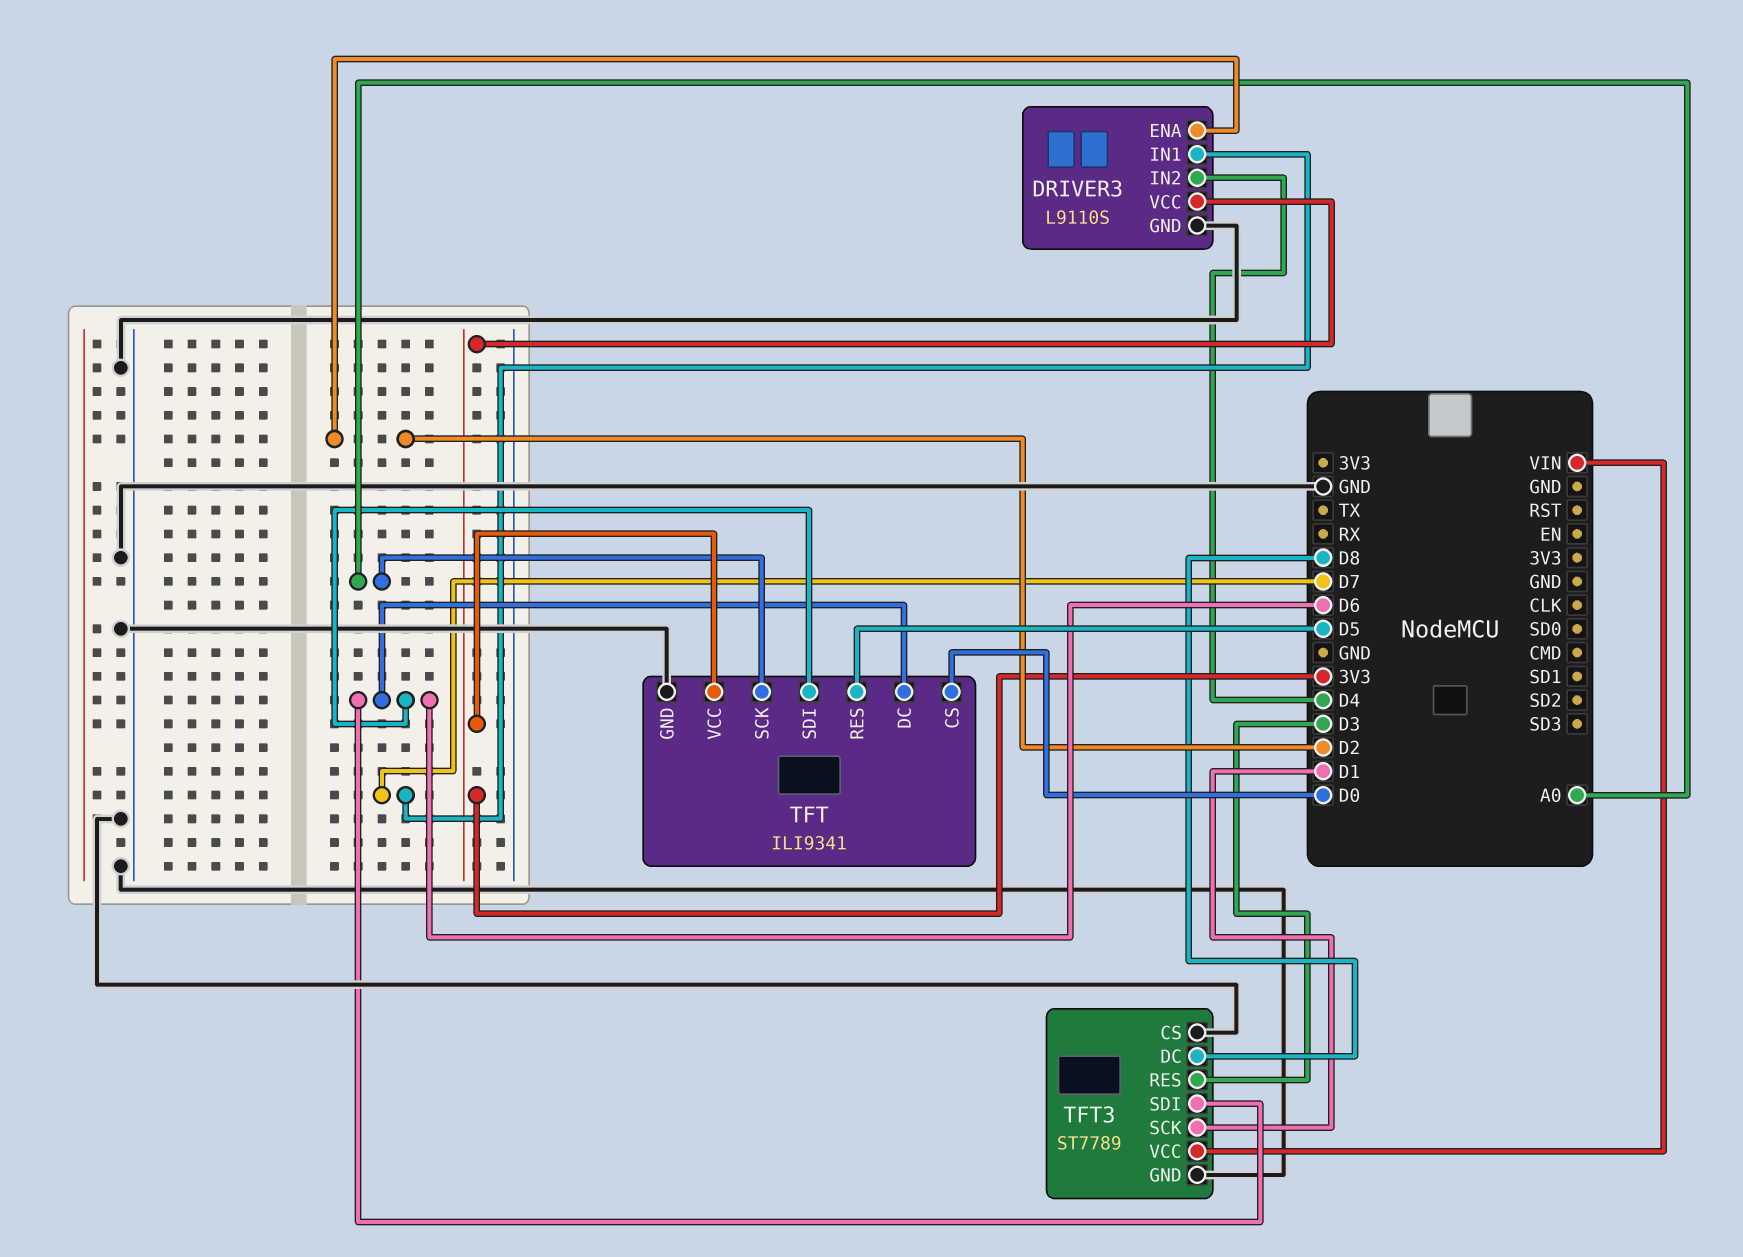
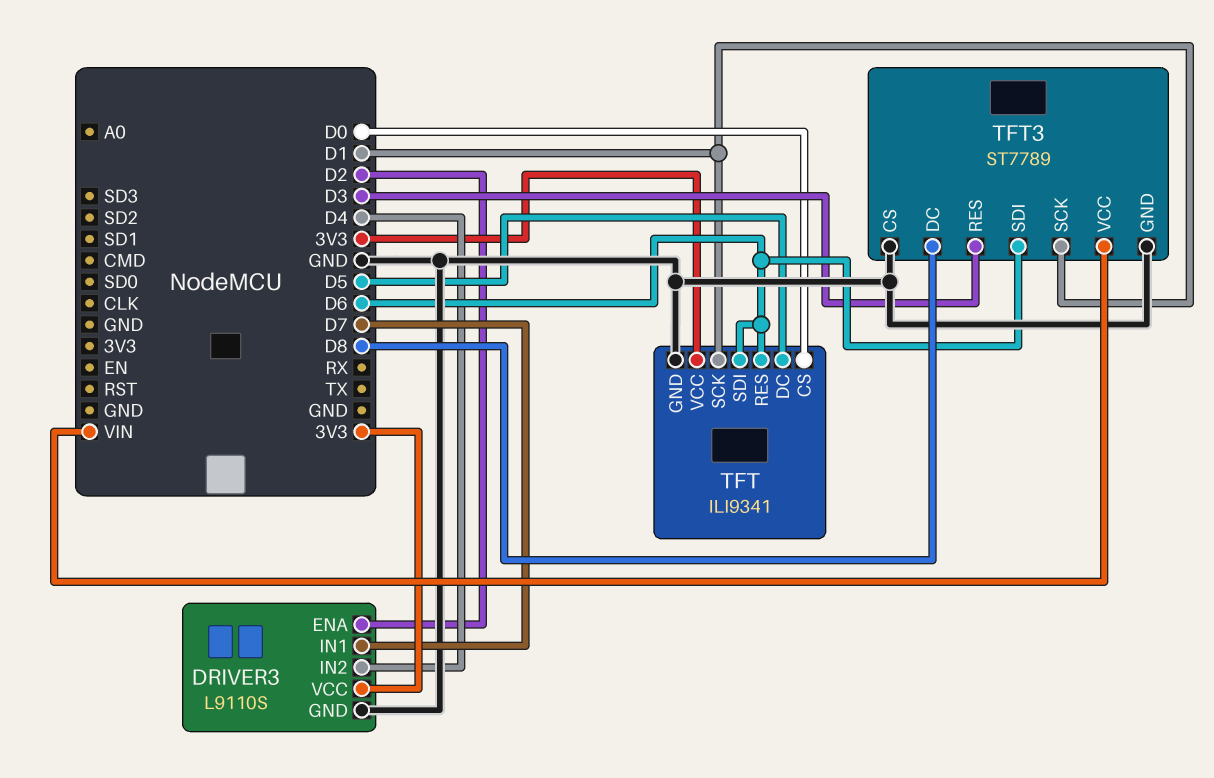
TFT pin DC: D6 -> D5
TFT pin RES: D5 -> D6
TFT pin SCK: A0 -> D1

